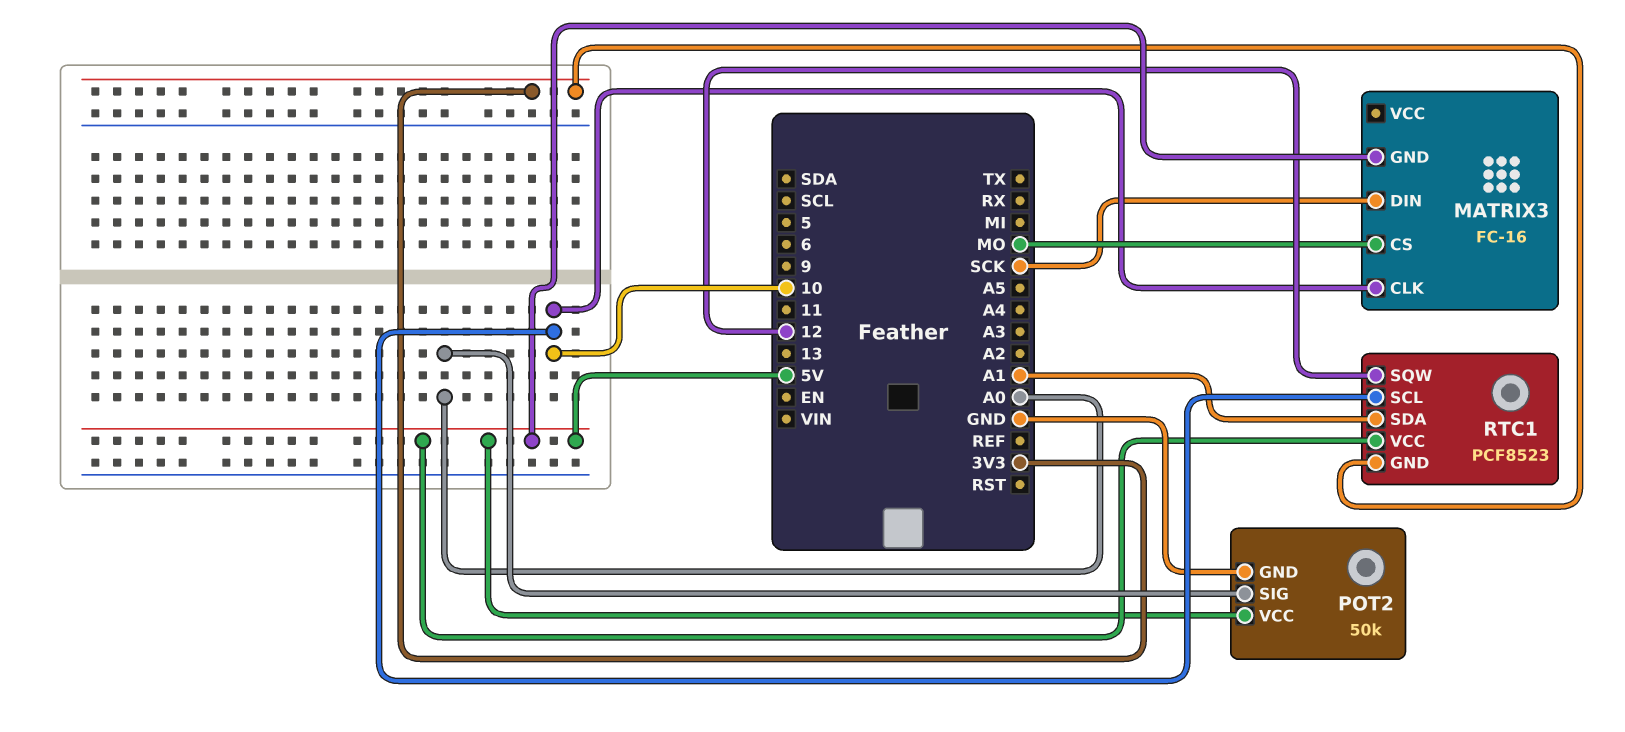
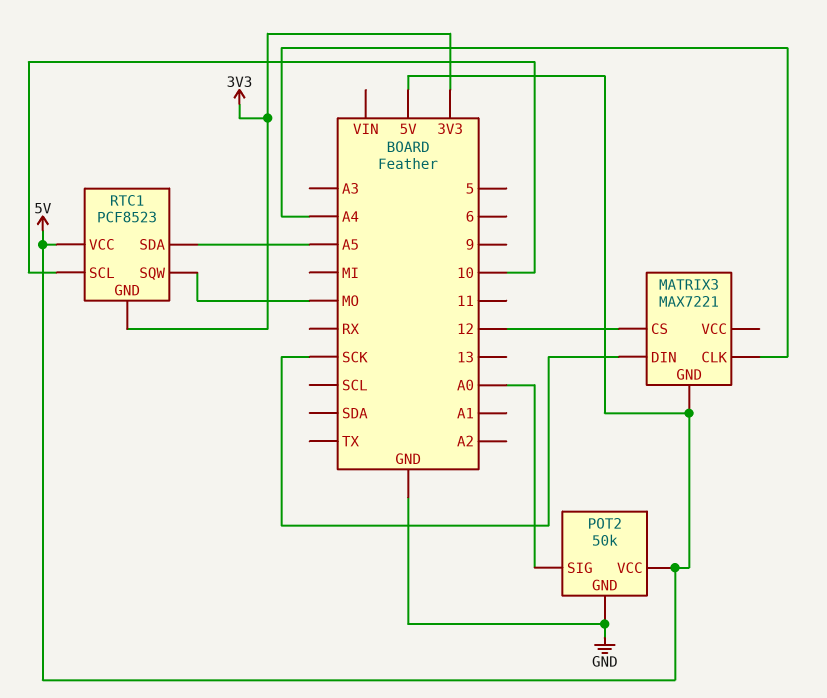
MATRIX3: FC-16 -> MAX7221
MATRIX3 pin CLK: 10 -> A4
MATRIX3 pin CS: MO -> 12
RTC1 pin SDA: A1 -> A5
RTC1 pin SQW: 12 -> MO

